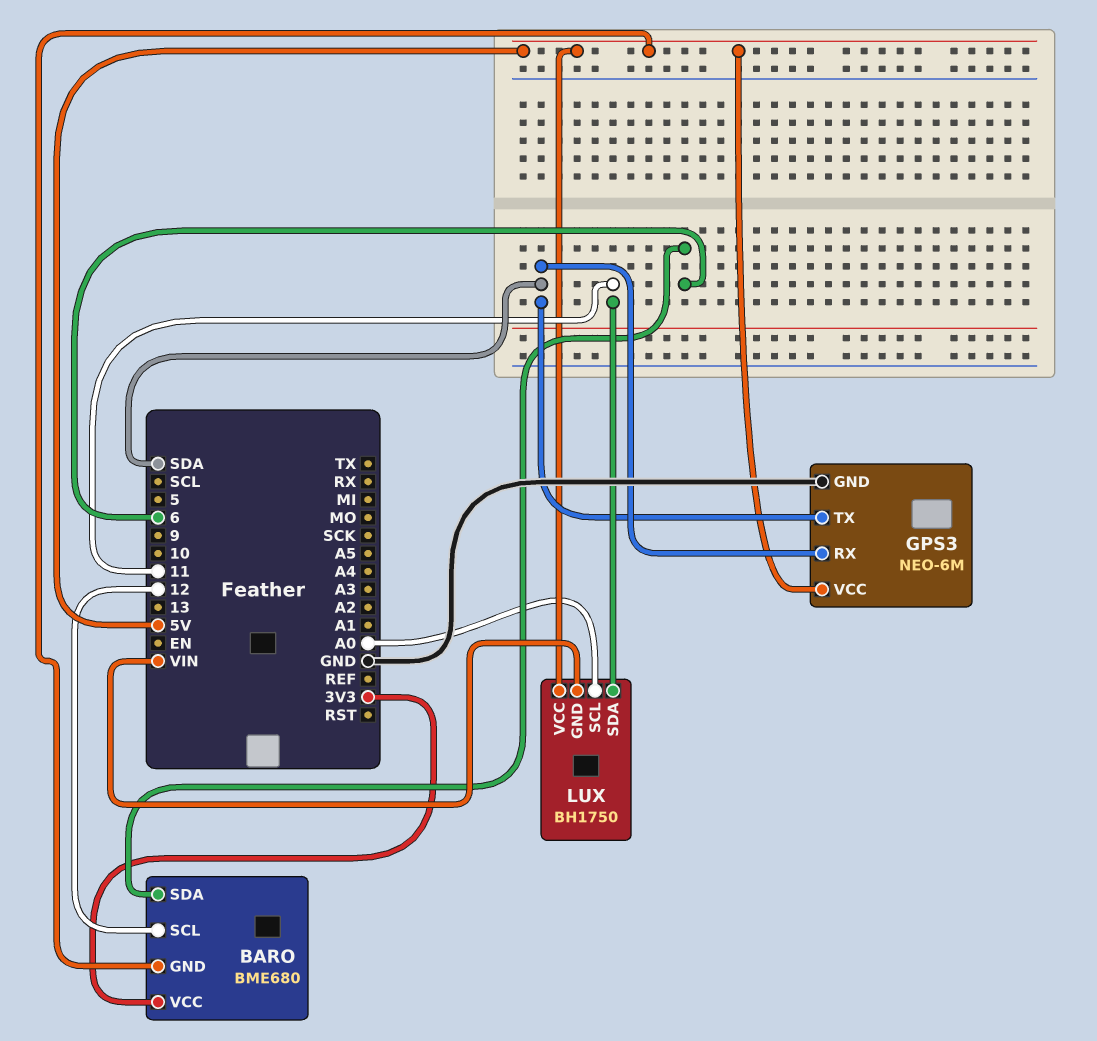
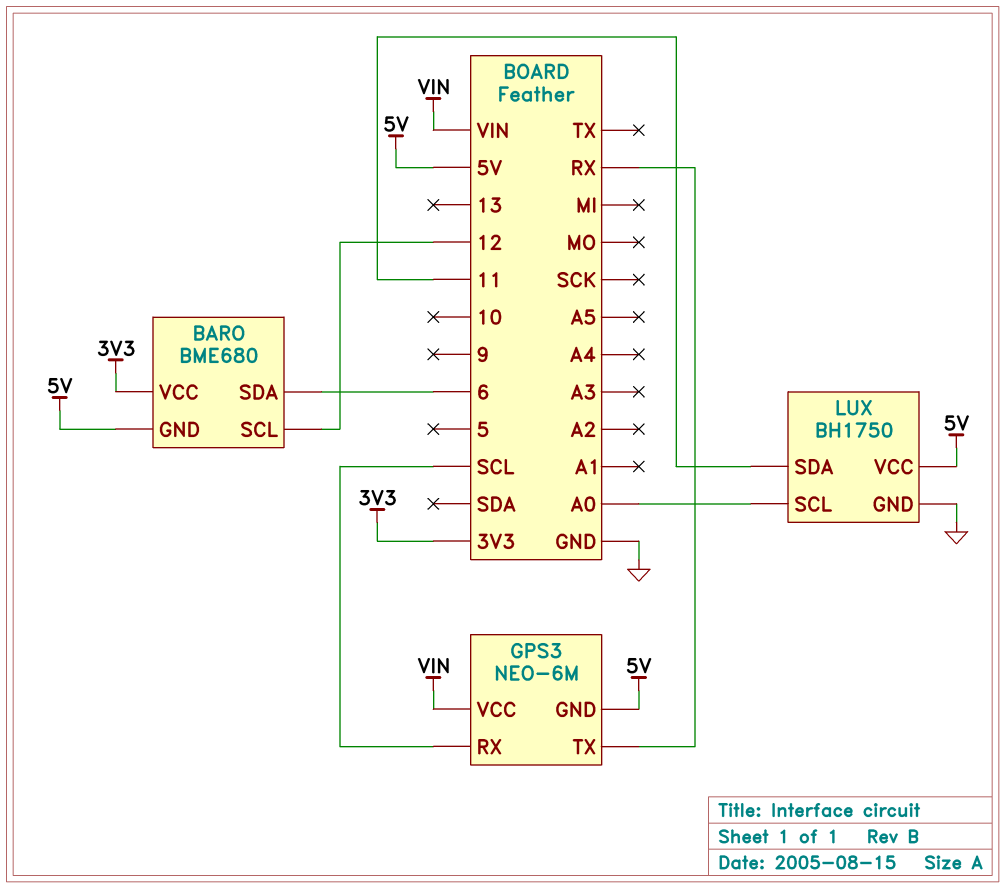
GPS3 pin GND: GND -> 5V
GPS3 pin RX: SDA -> SCL
GPS3 pin TX: SDA -> RX
GPS3 pin VCC: 5V -> VIN
LUX pin GND: VIN -> GND

